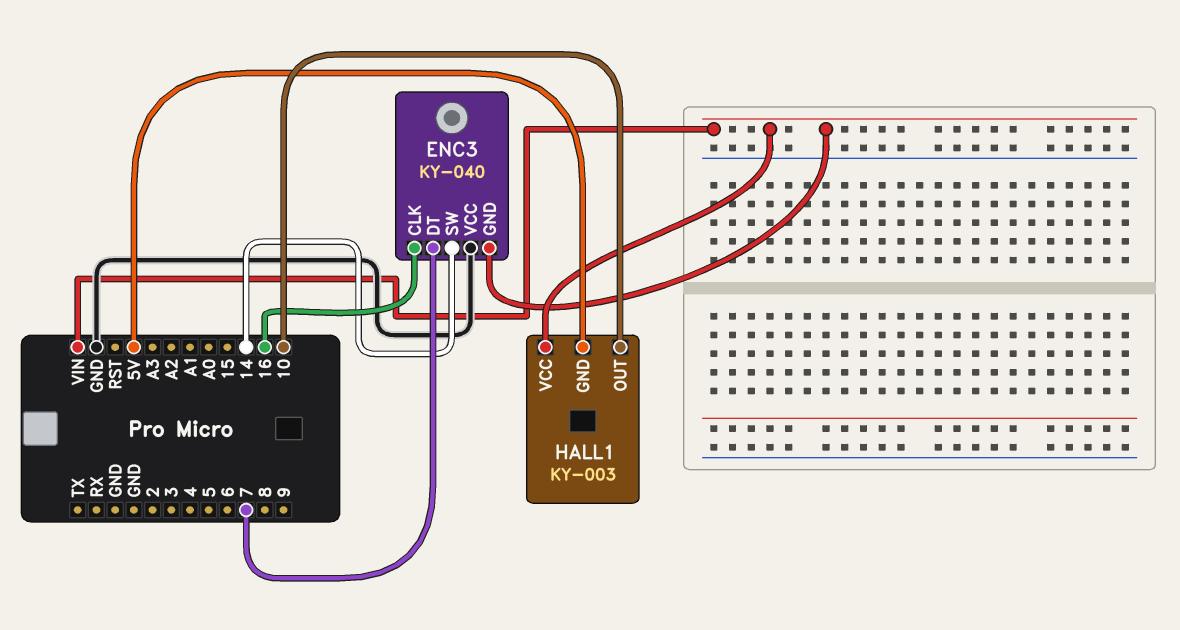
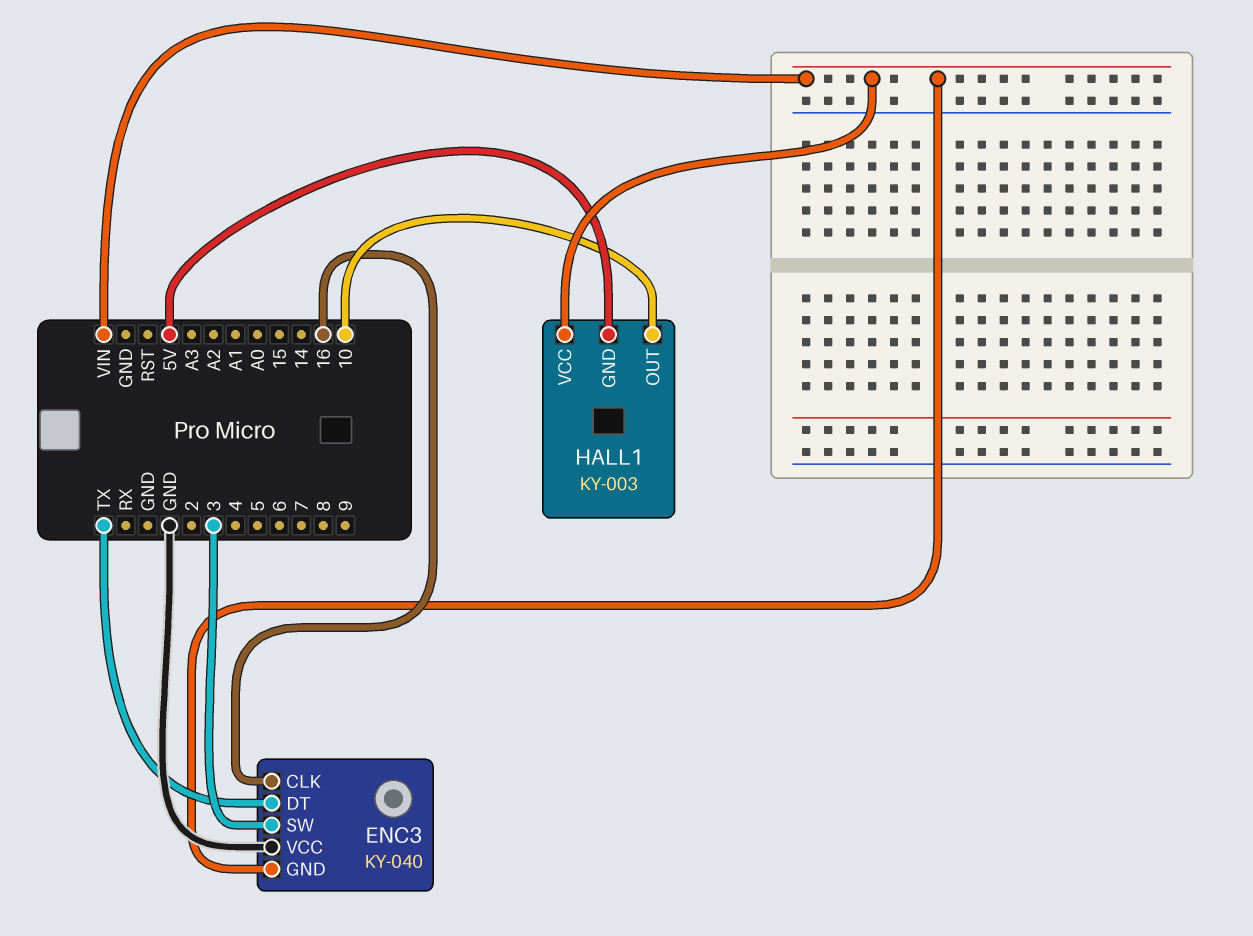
ENC3 pin DT: 7 -> TX
ENC3 pin SW: 14 -> 3

